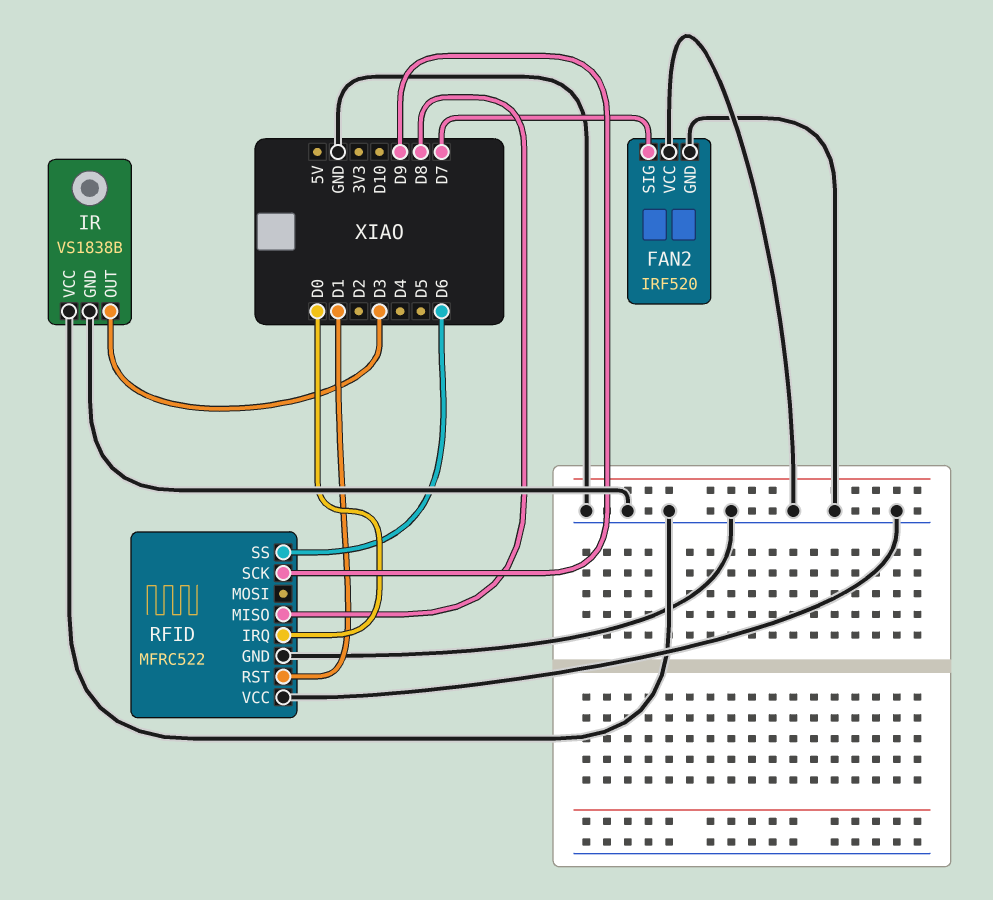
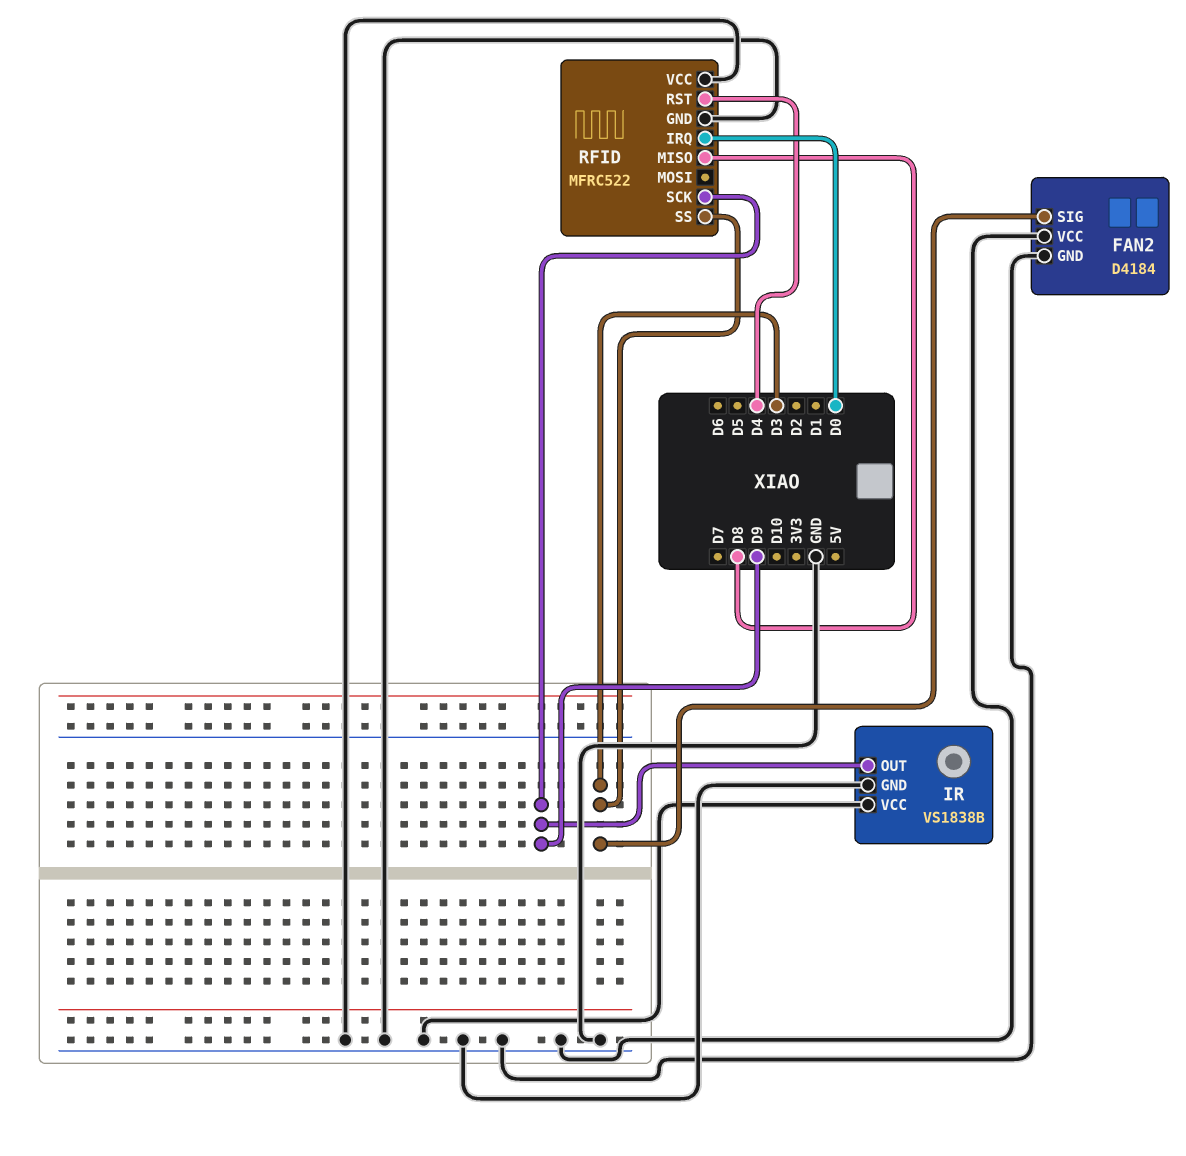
FAN2: IRF520 -> D4184
FAN2 pin SIG: D7 -> D3
IR pin OUT: D3 -> D9
RFID pin RST: D1 -> D4
RFID pin SS: D6 -> D3

